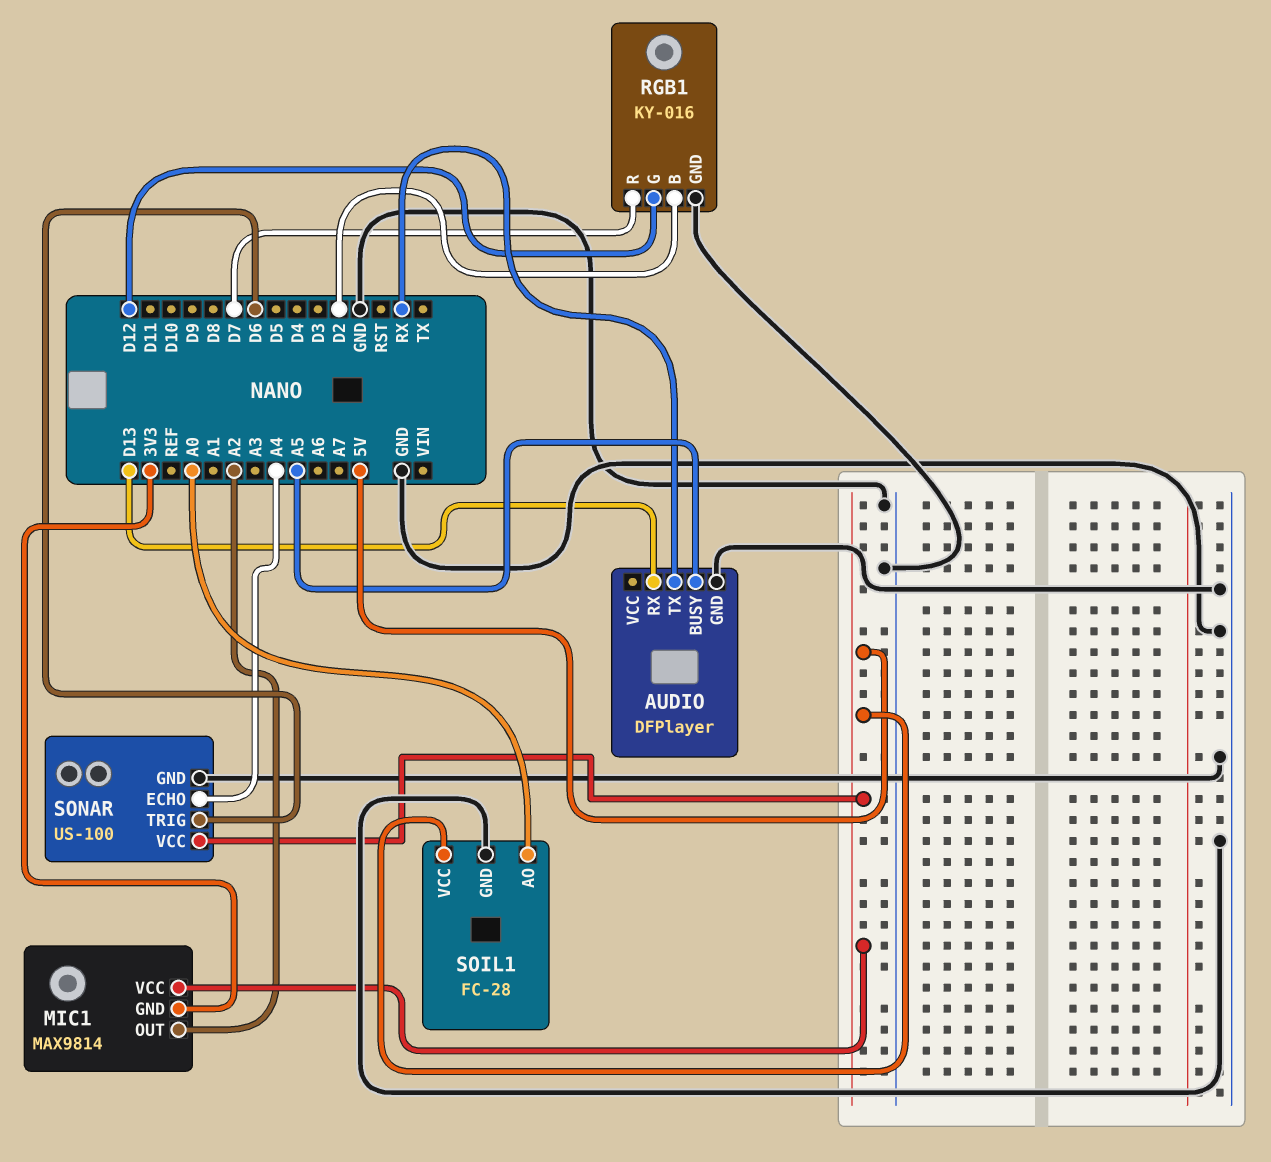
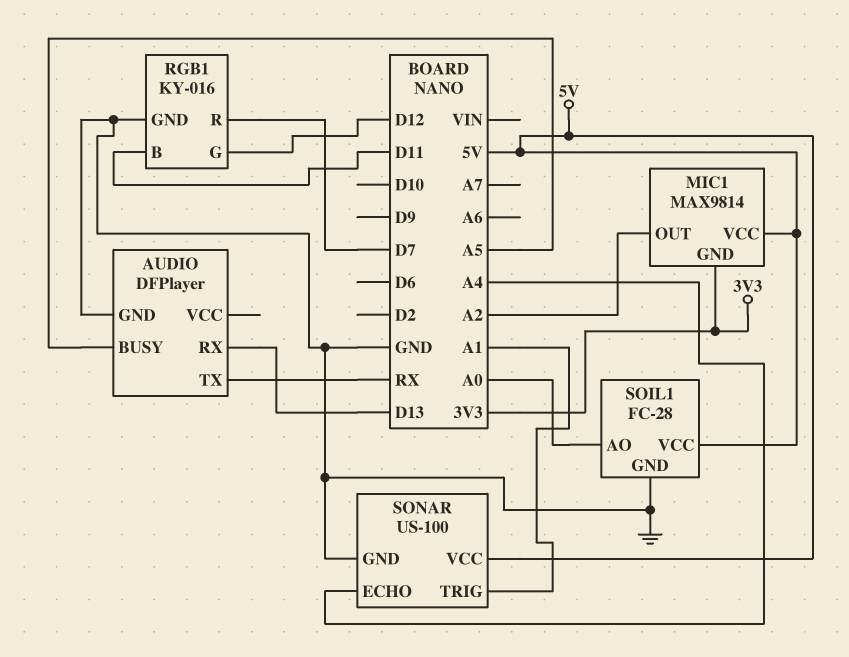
RGB1 pin B: D2 -> D11
SONAR pin TRIG: D6 -> A1

